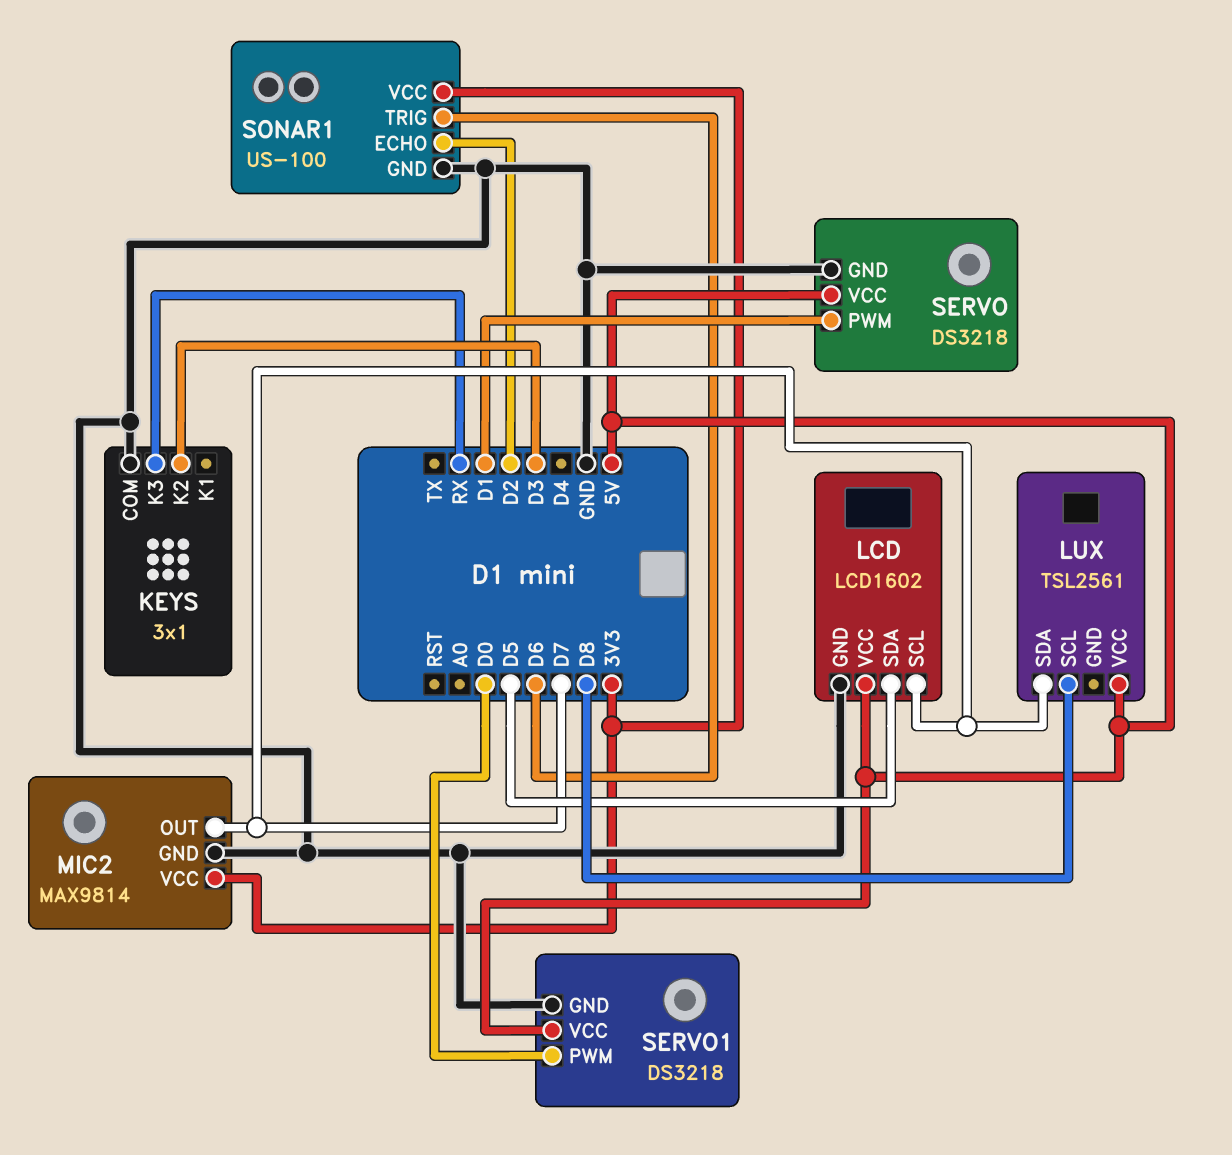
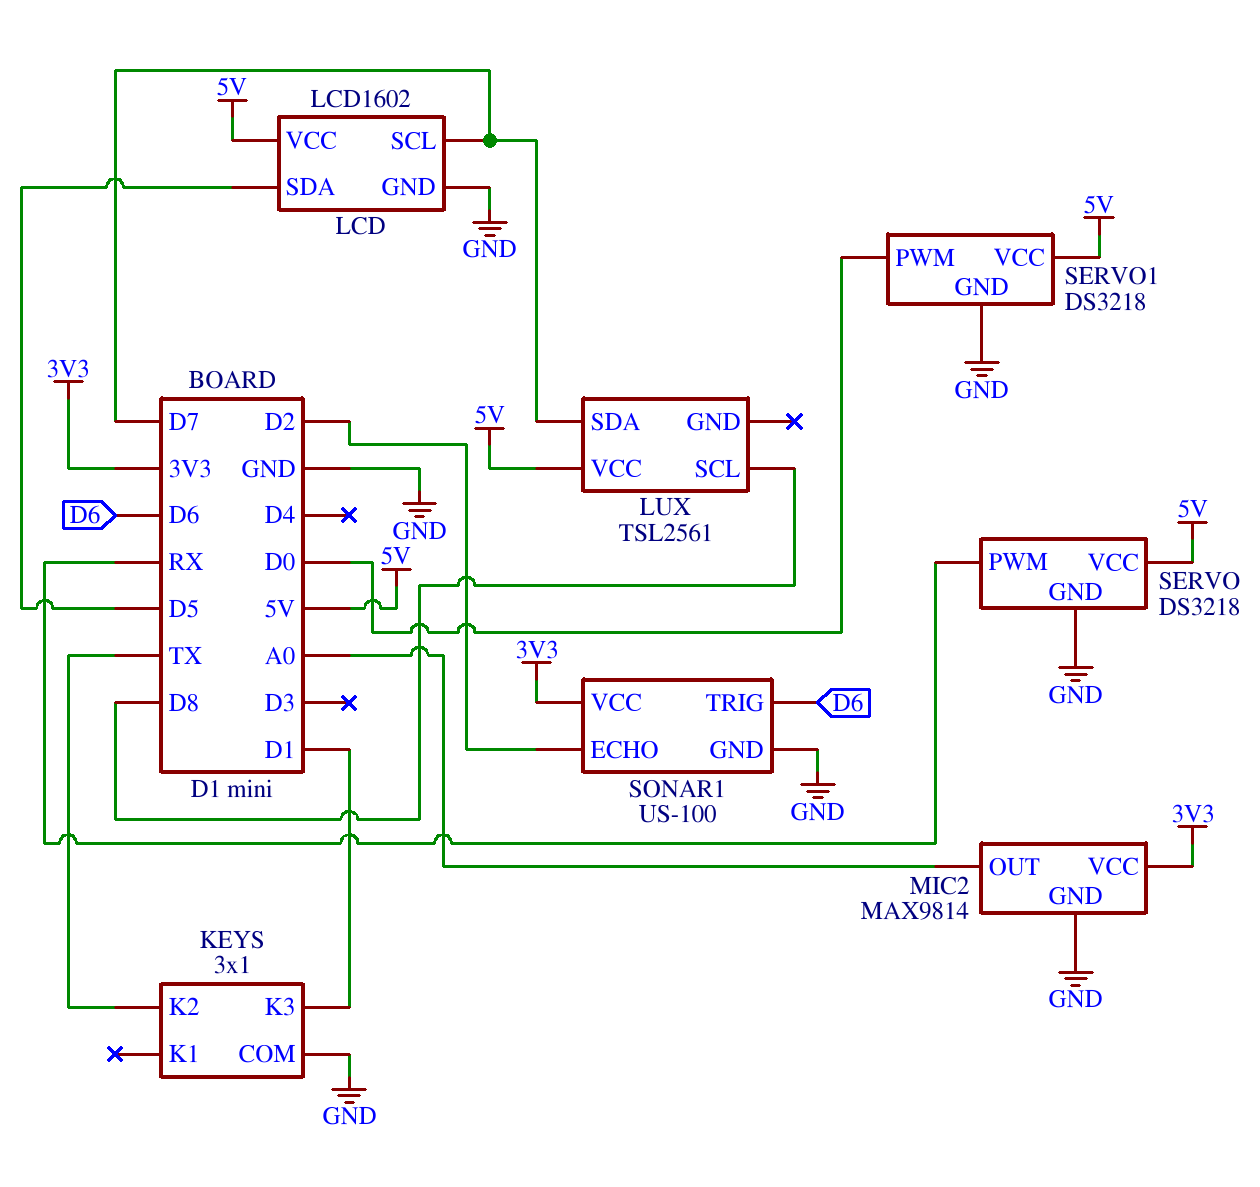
KEYS pin K2: D3 -> TX
KEYS pin K3: RX -> D1
MIC2 pin OUT: D7 -> A0
SERVO pin PWM: D1 -> RX

